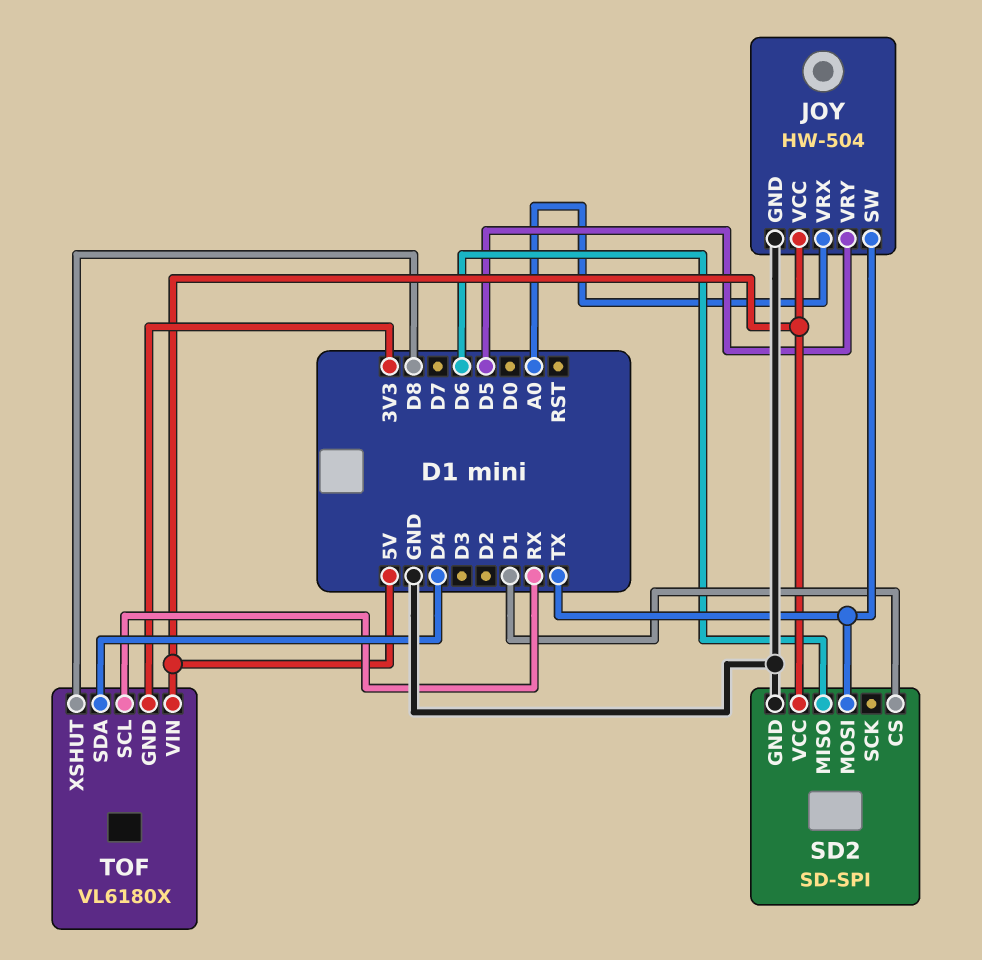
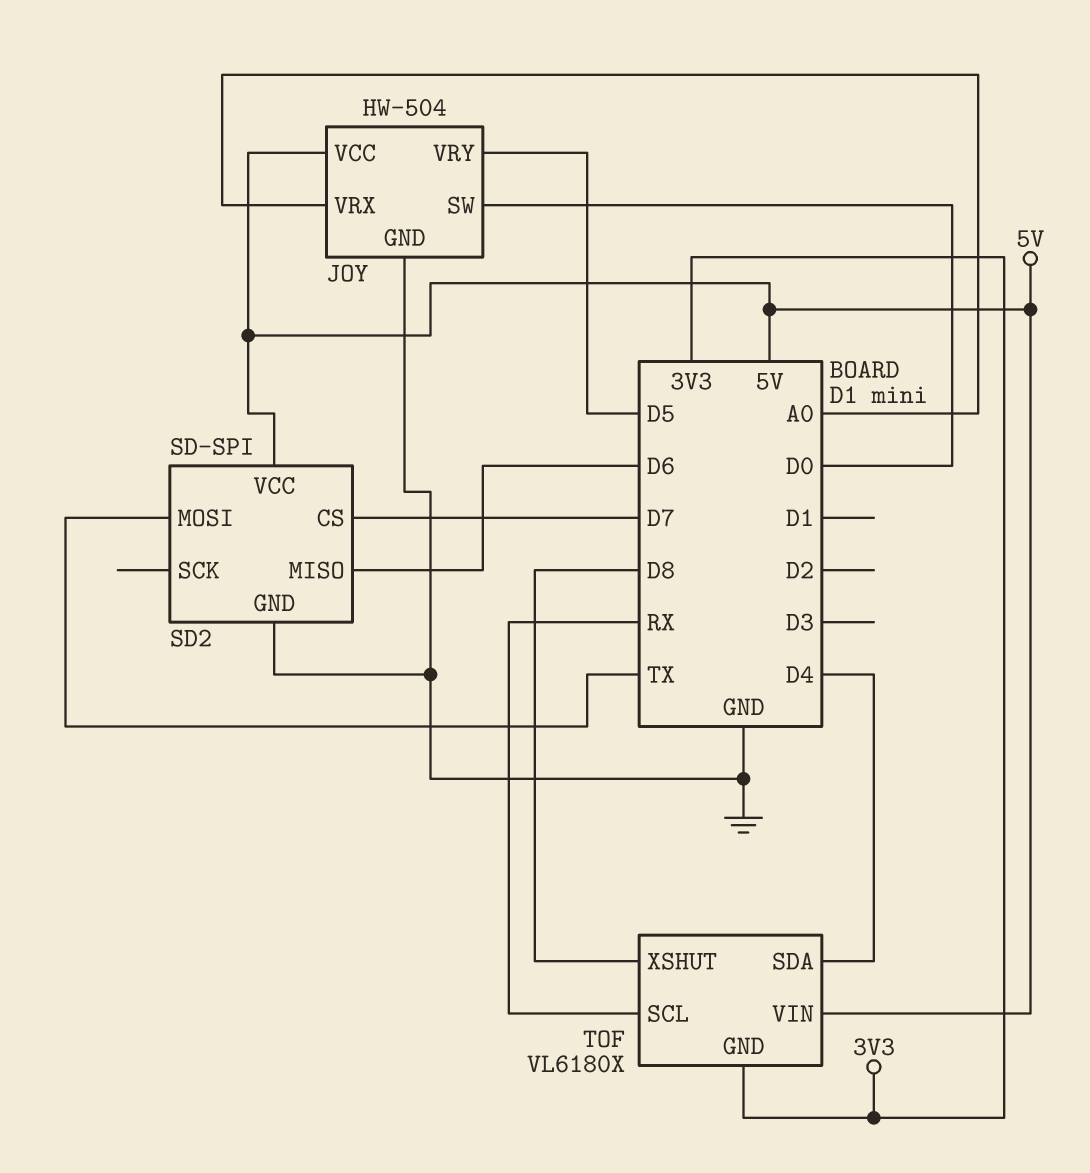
JOY pin SW: TX -> D0
SD2 pin CS: D1 -> D7

